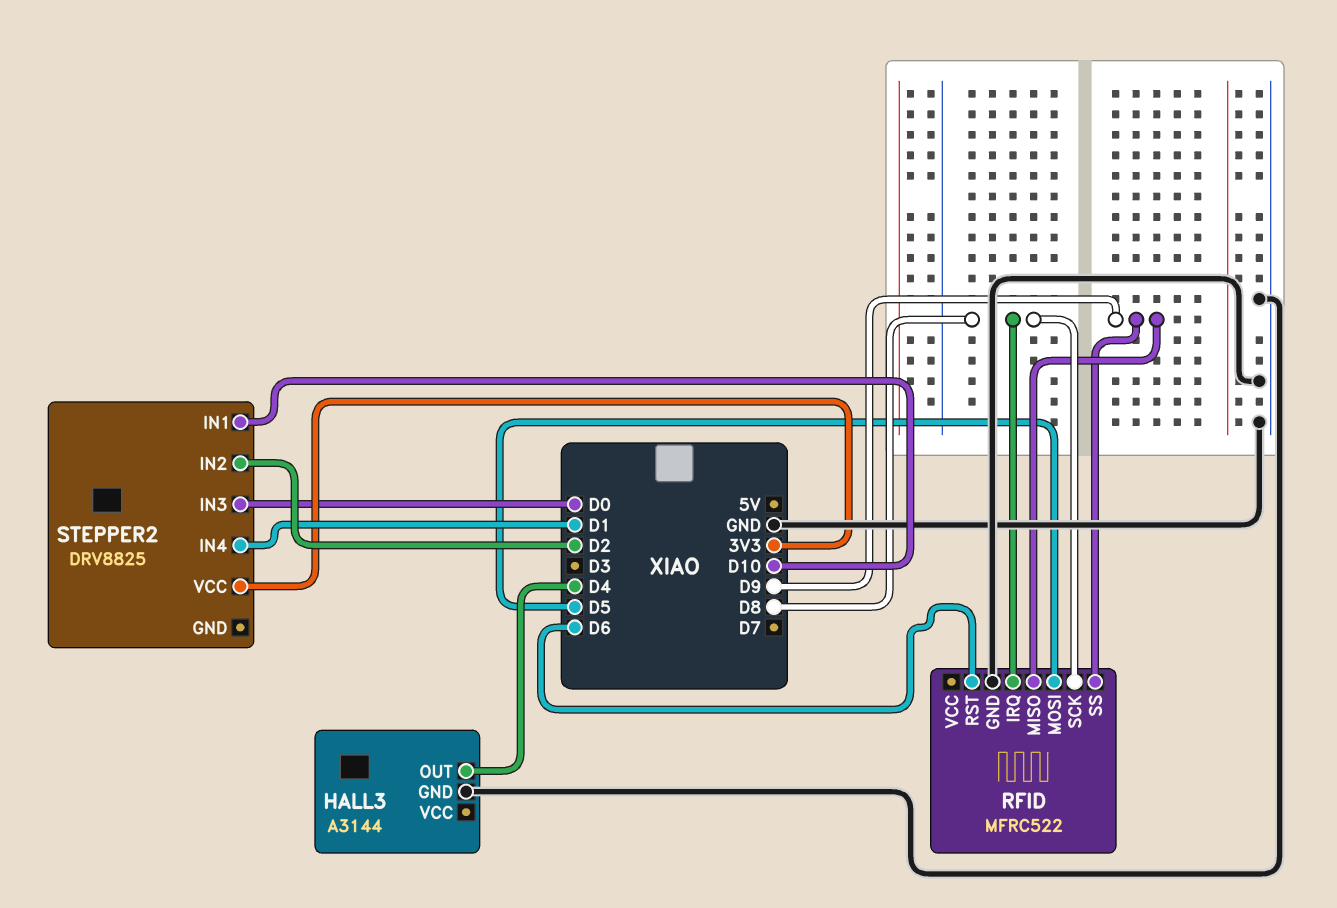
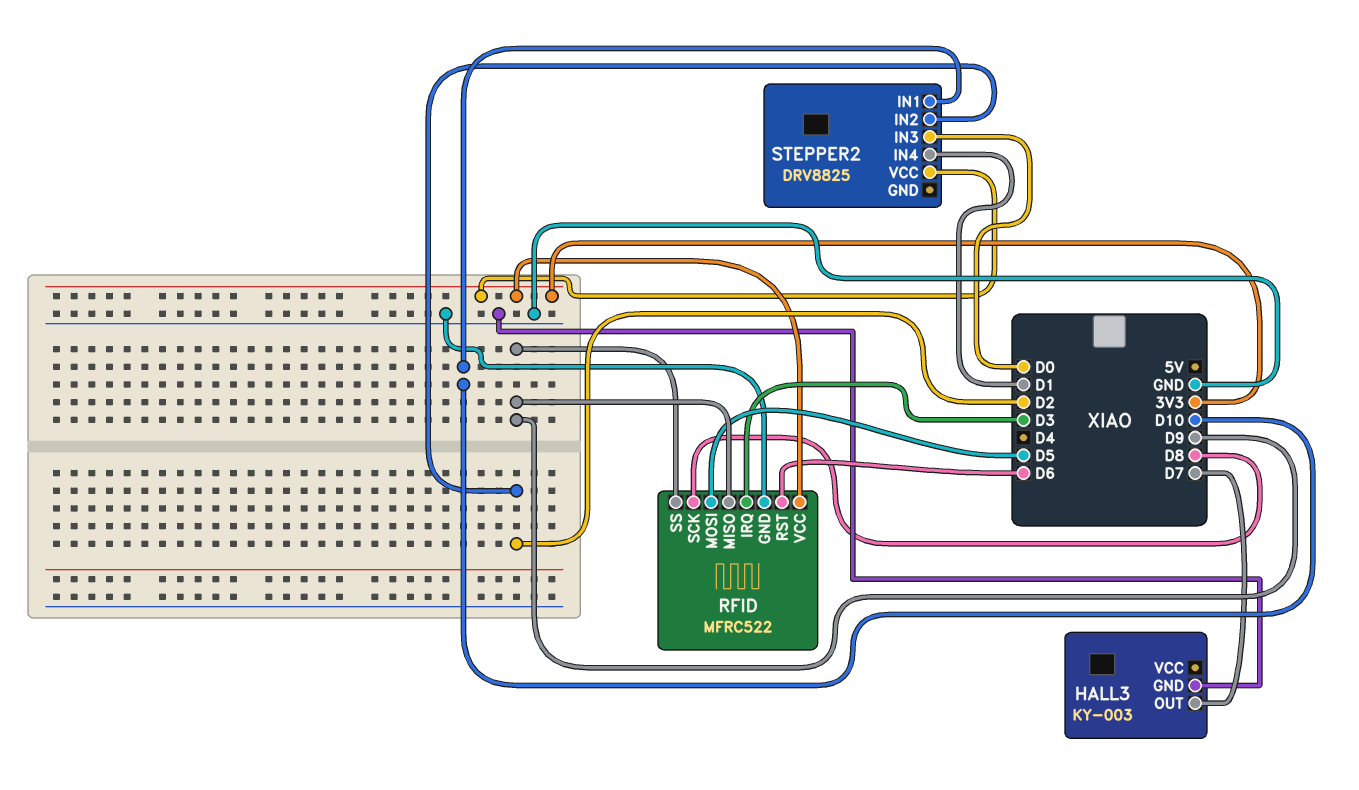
HALL3: A3144 -> KY-003
HALL3 pin OUT: D4 -> D7
RFID pin IRQ: D8 -> D3
RFID pin VCC: none -> 3V3

